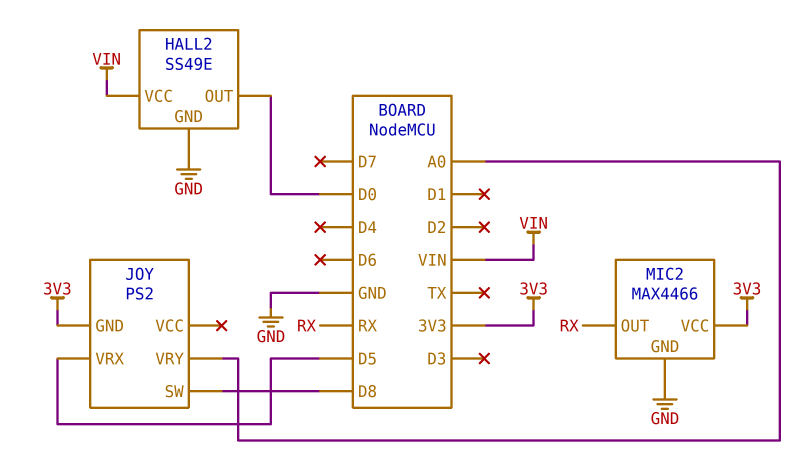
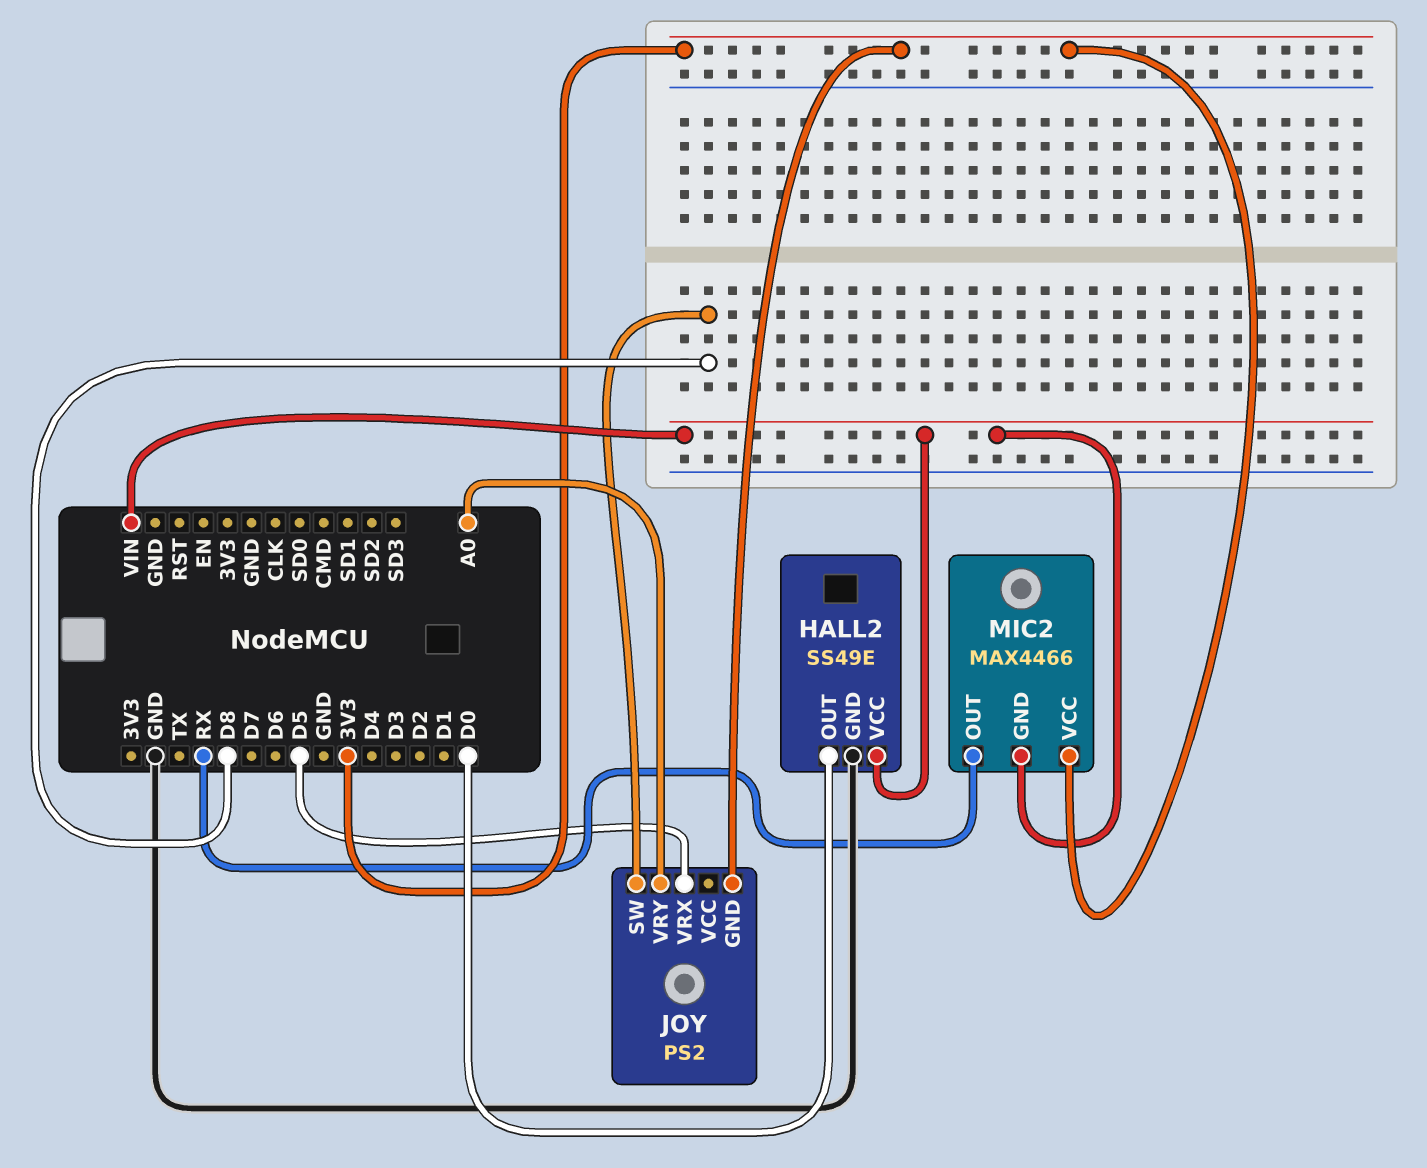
MIC2 pin GND: GND -> VIN

